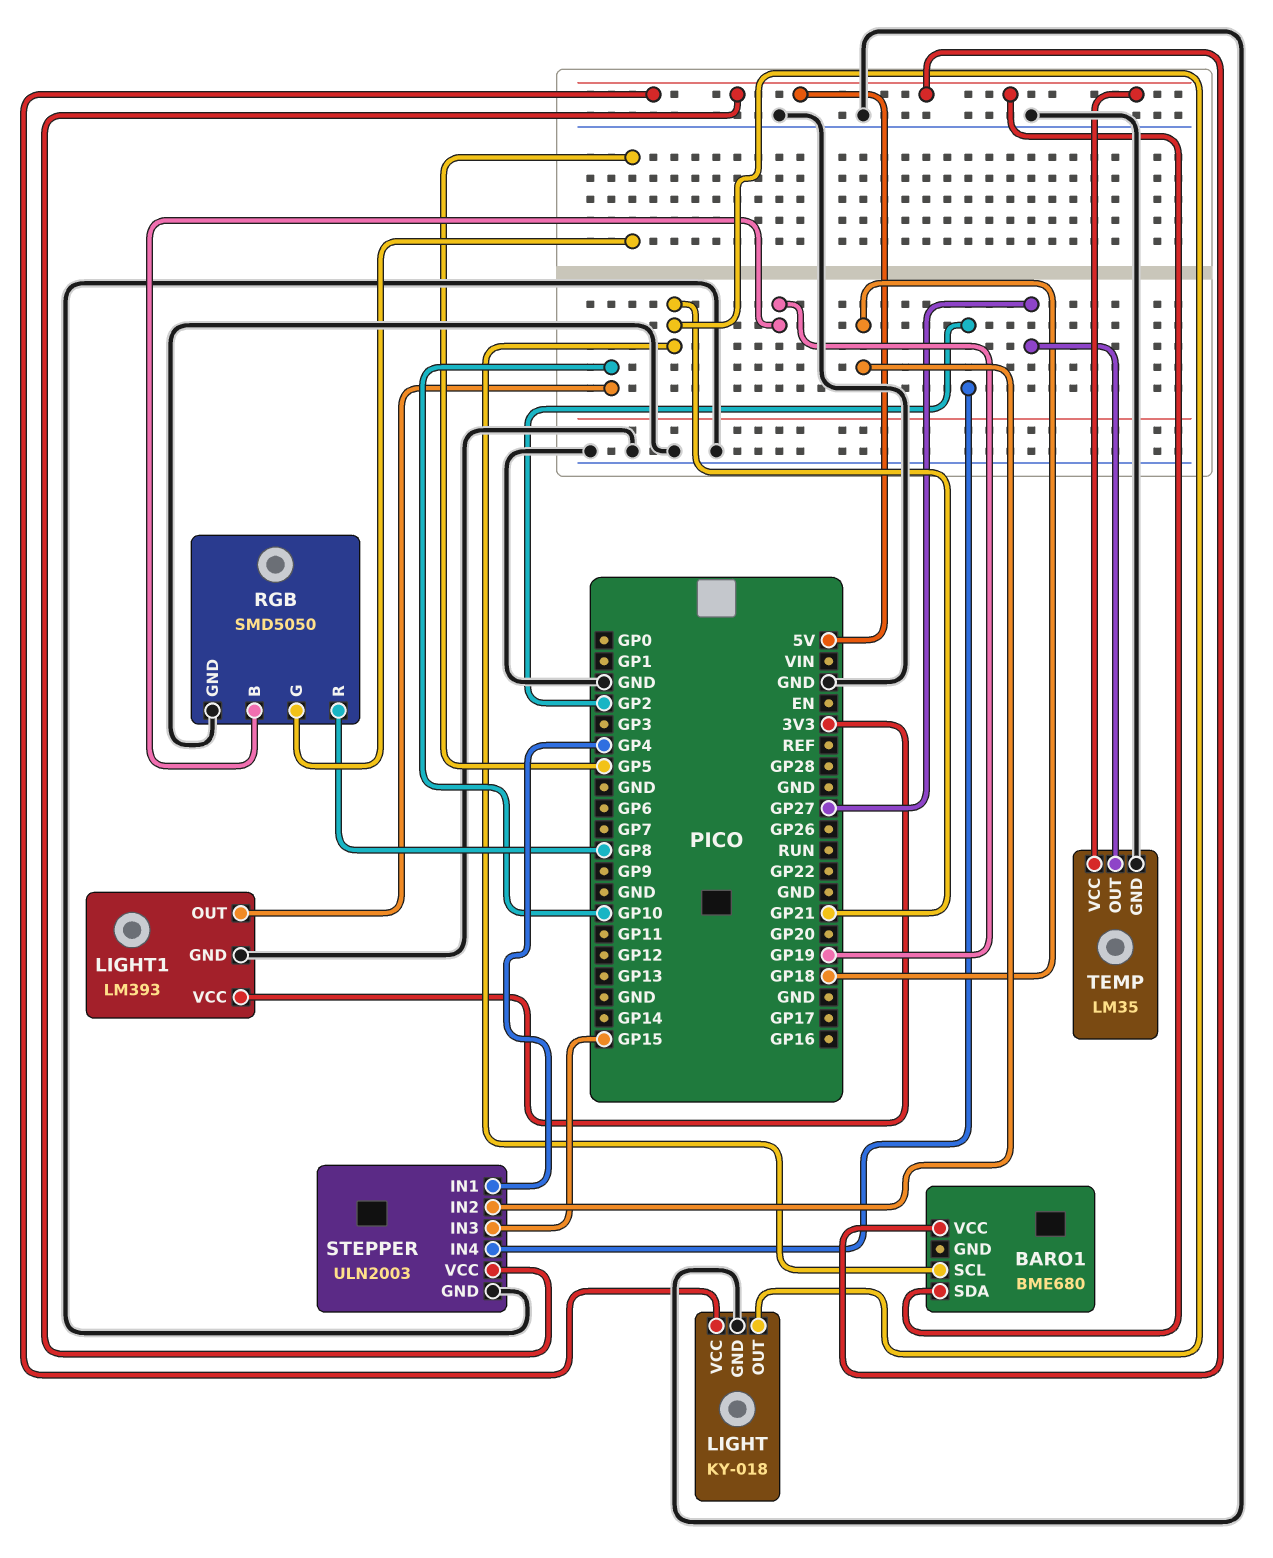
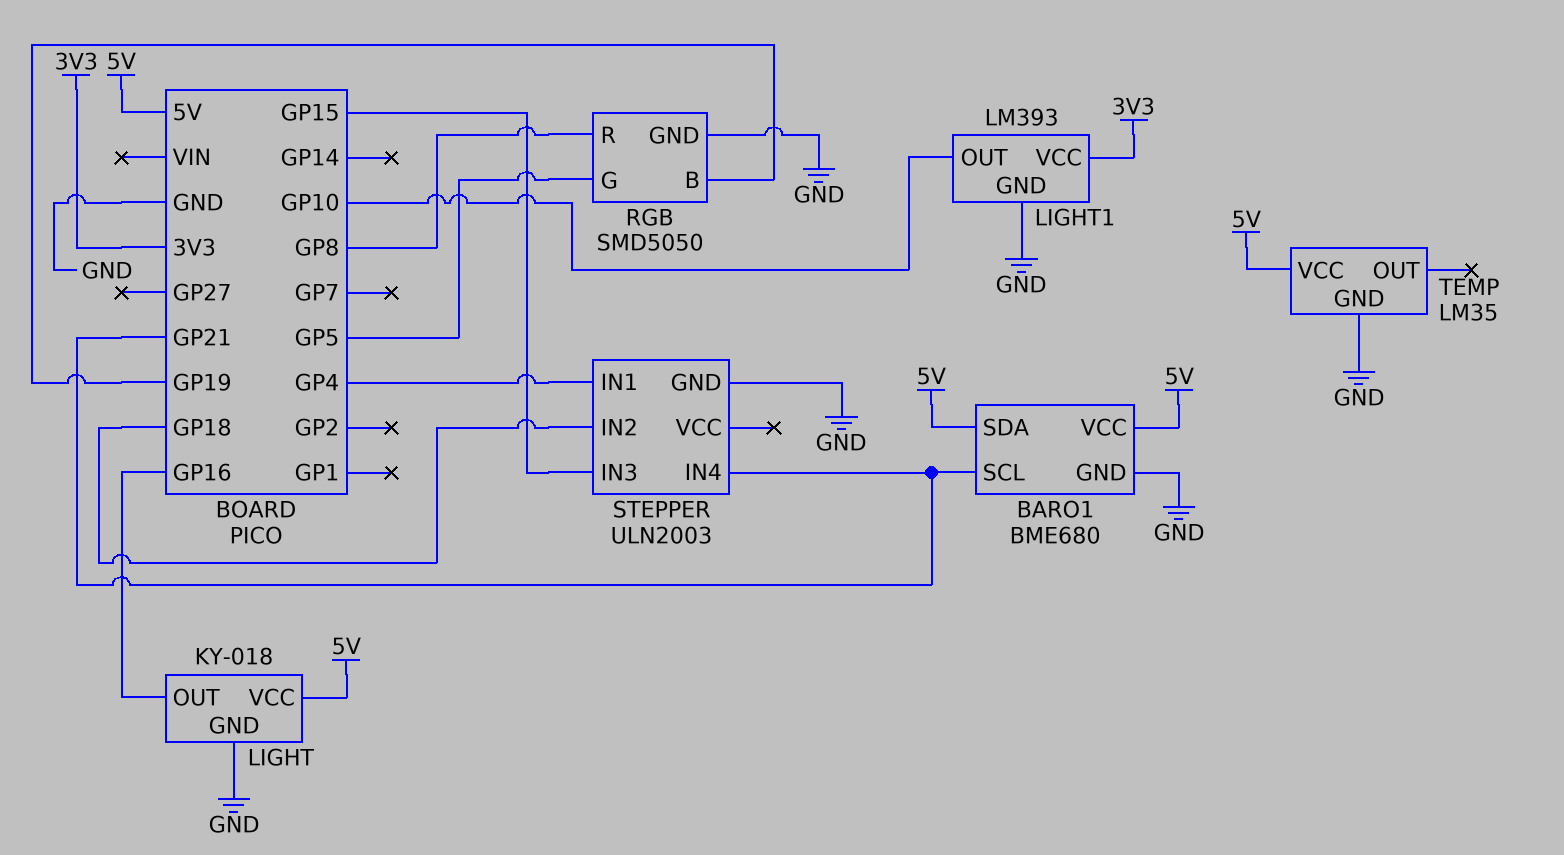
BARO1 pin GND: none -> GND
LIGHT pin OUT: GP21 -> GP16
STEPPER pin IN4: GP2 -> GP21
STEPPER pin VCC: 5V -> none
TEMP pin OUT: GP27 -> none

